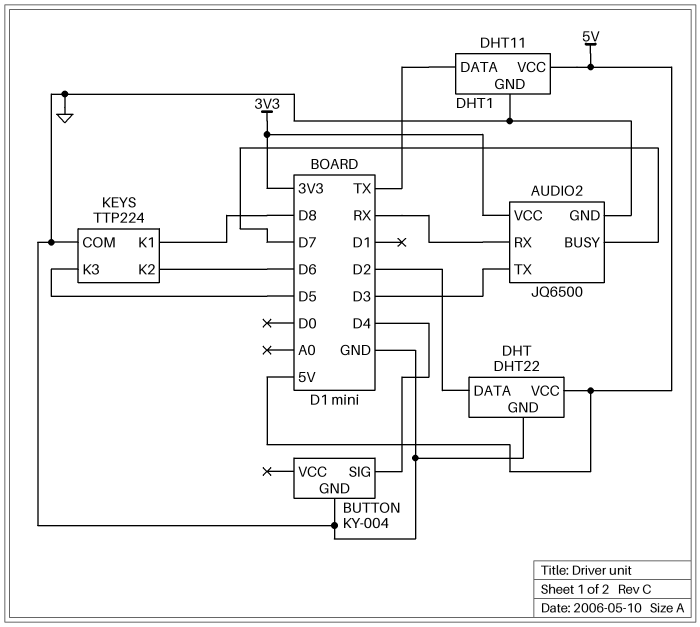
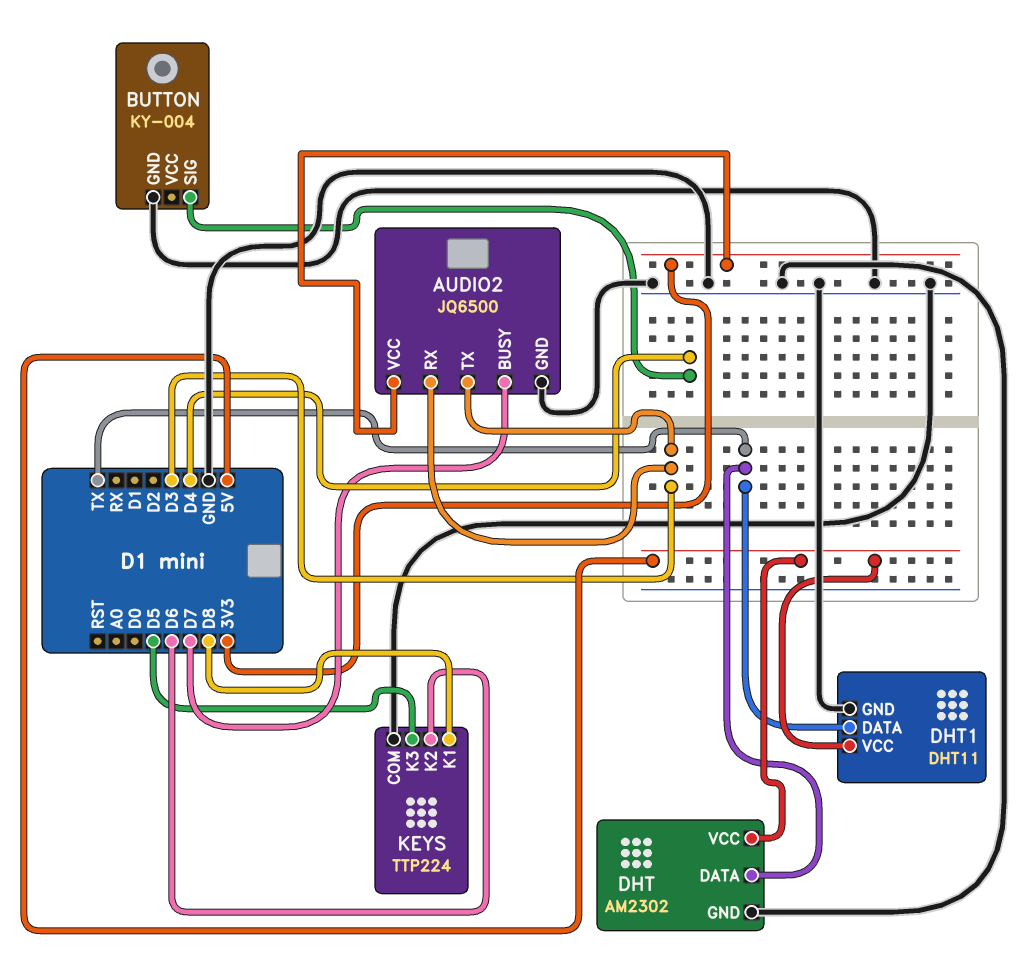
AUDIO2 pin RX: RX -> D3
DHT: DHT22 -> AM2302
DHT pin DATA: D2 -> TX

